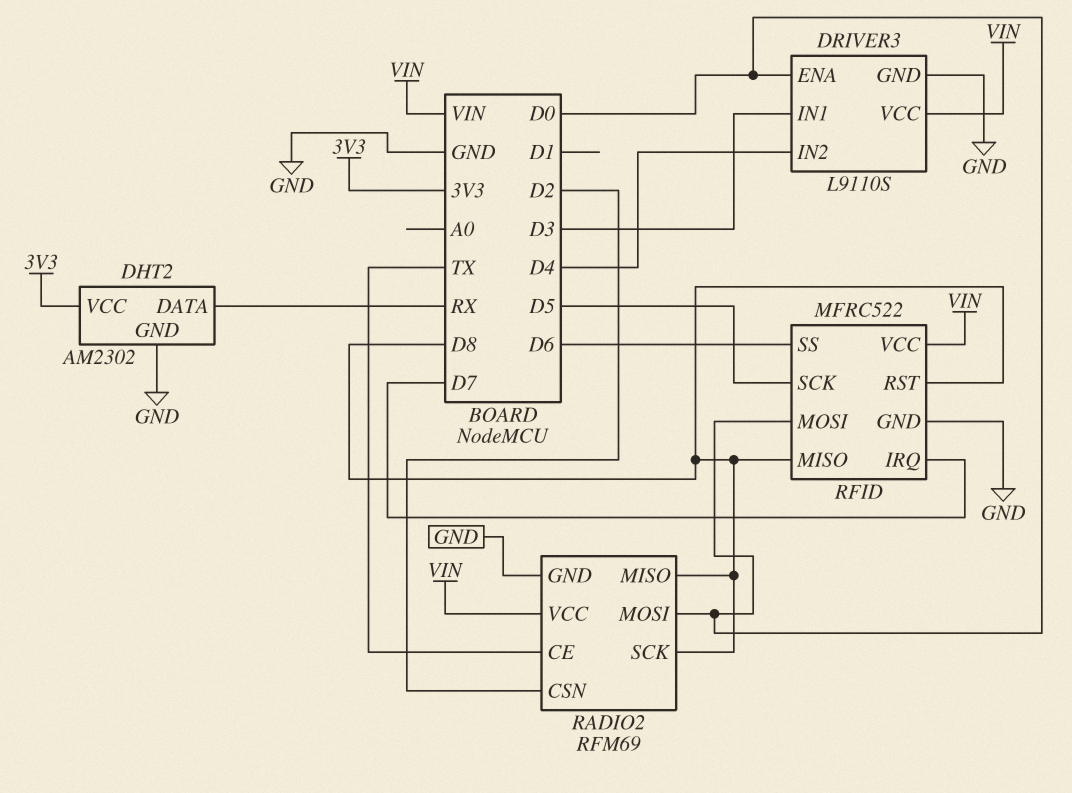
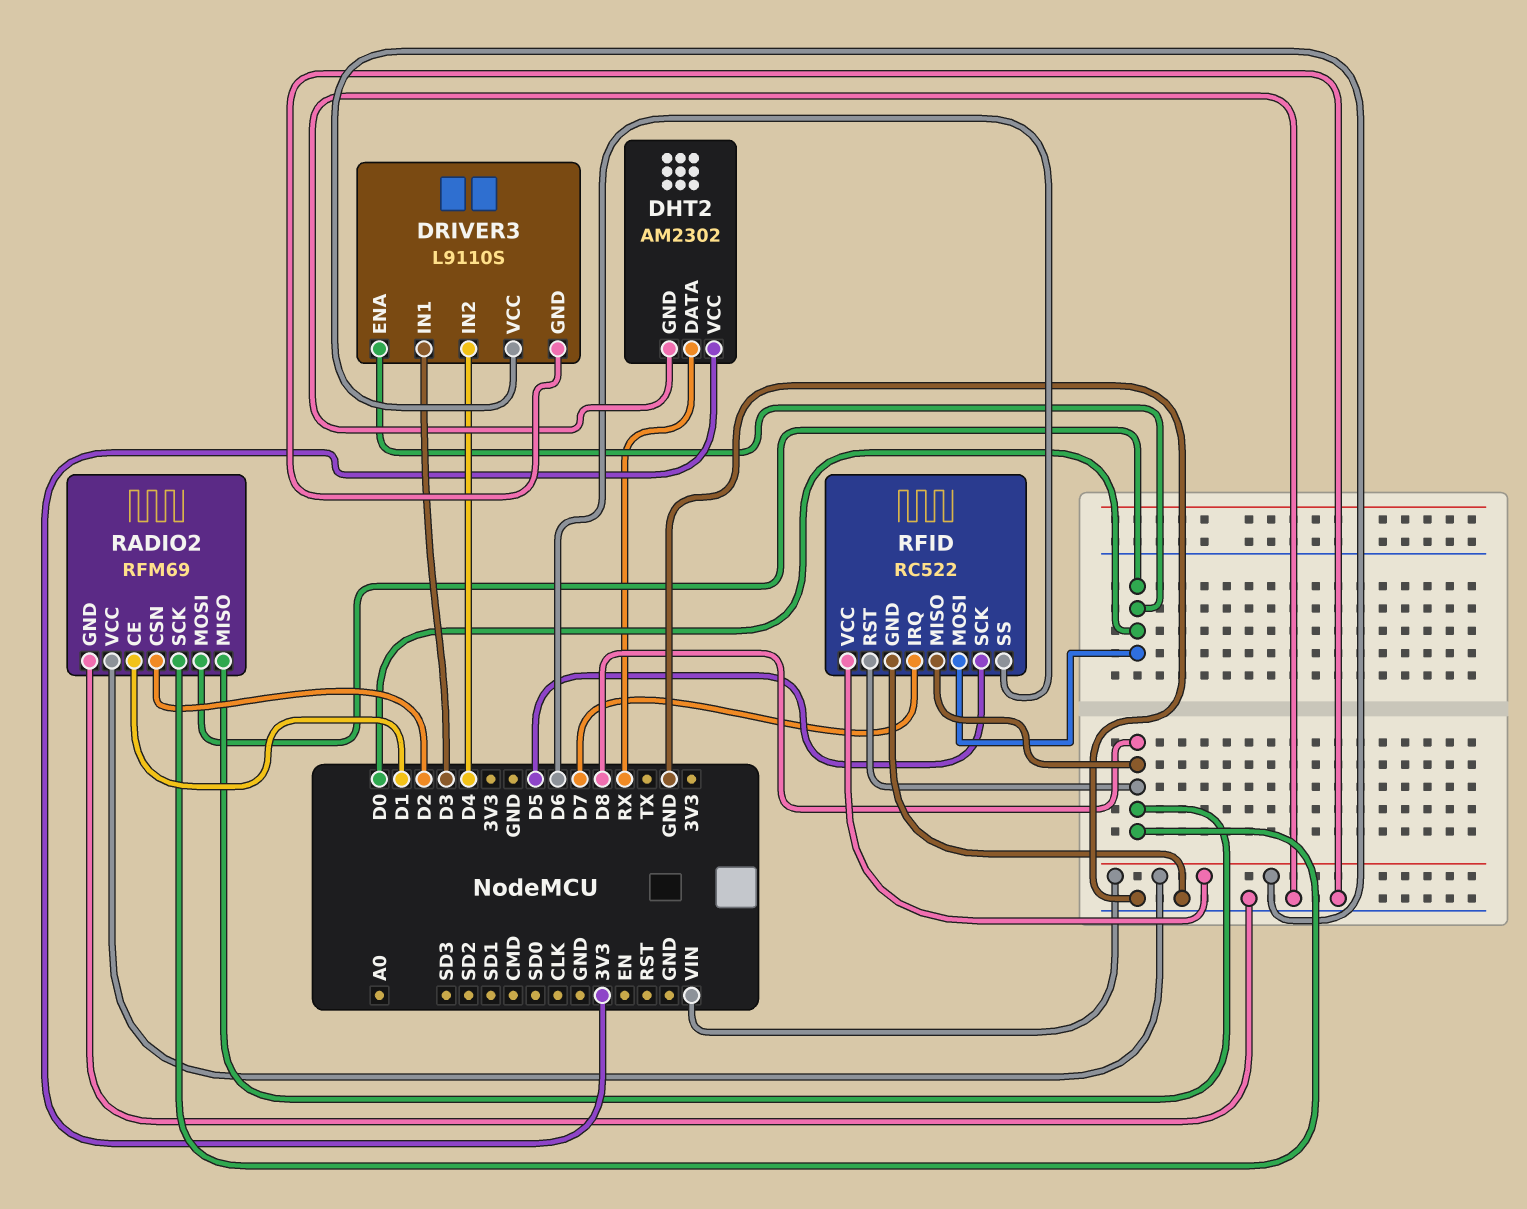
RADIO2 pin CE: TX -> D1
RFID: MFRC522 -> RC522

